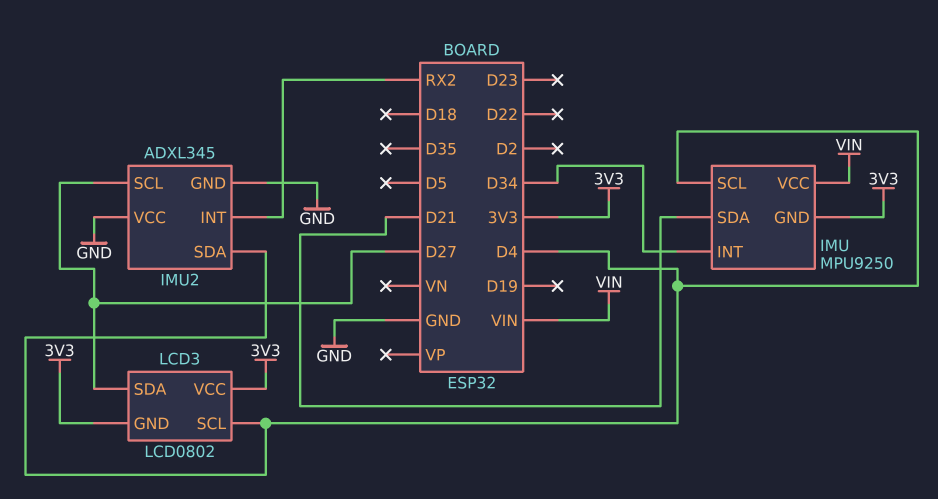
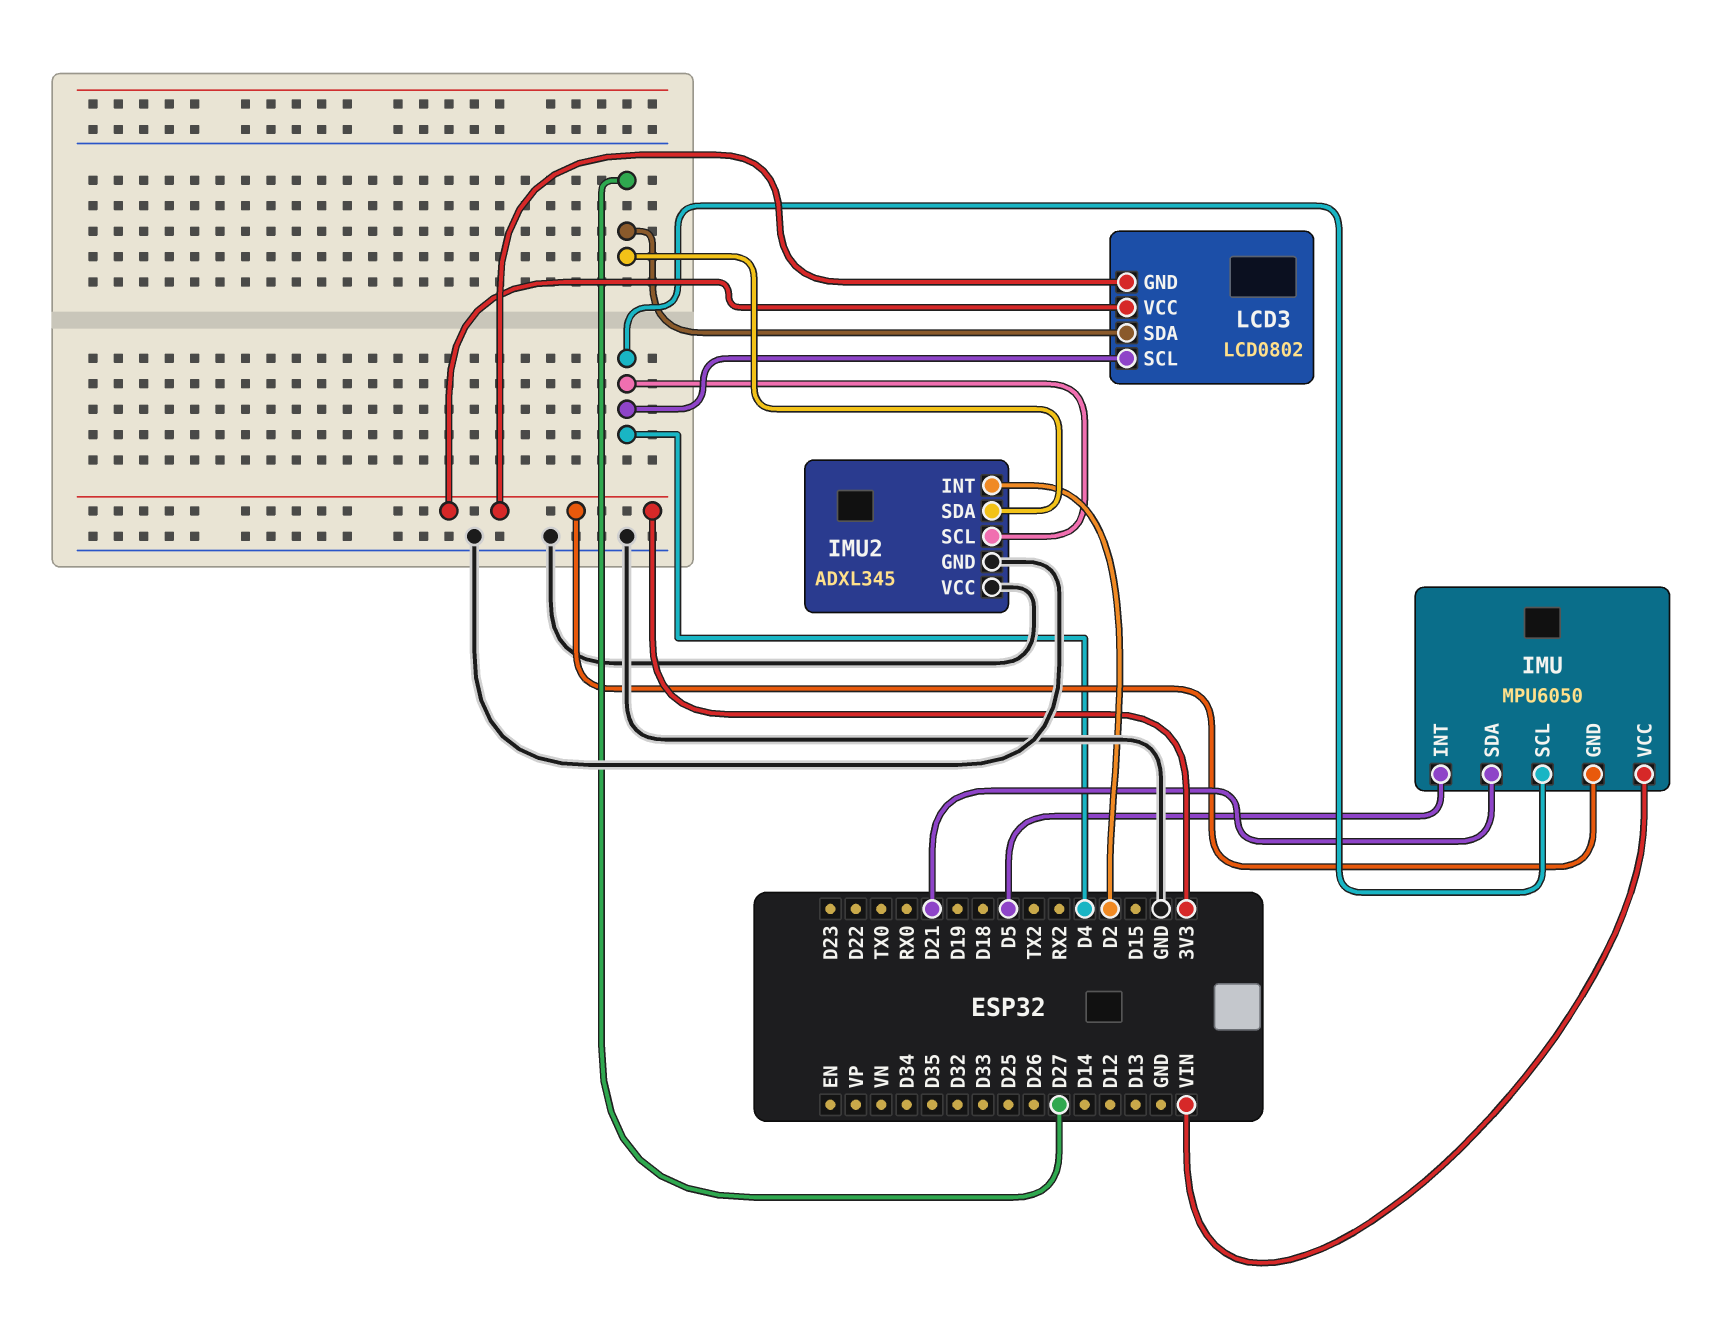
IMU: MPU9250 -> MPU6050
IMU pin INT: D34 -> D5
IMU2 pin INT: RX2 -> D2
IMU2 pin SCL: D27 -> D4
IMU2 pin SDA: D4 -> D27

